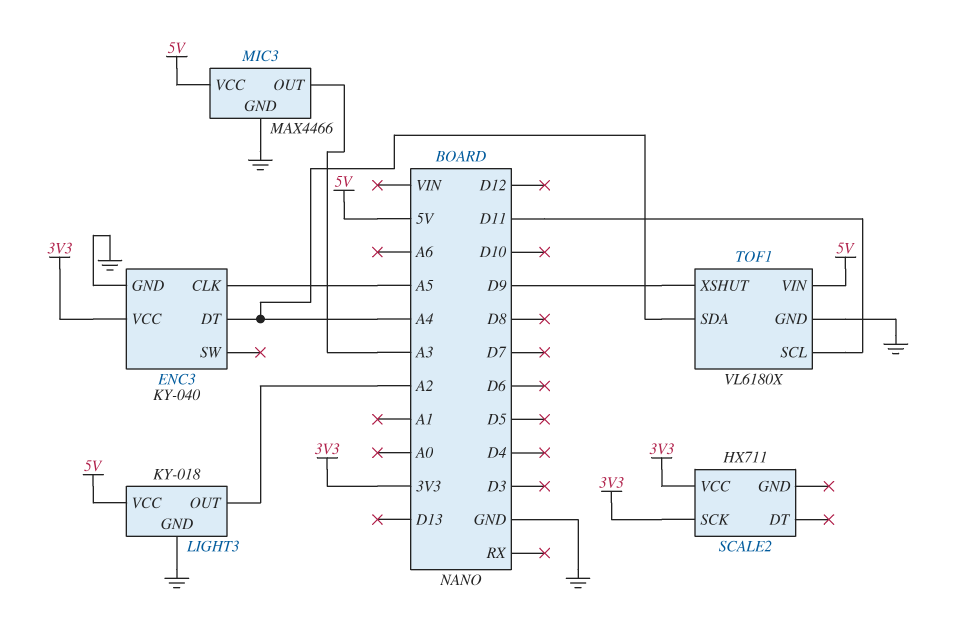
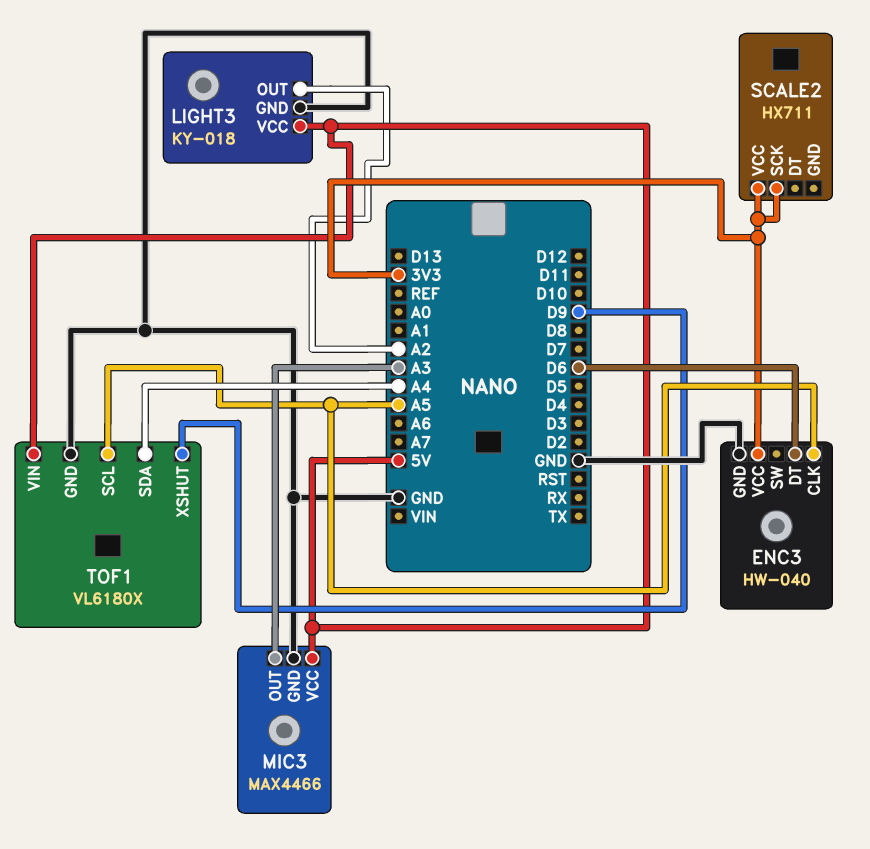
ENC3: KY-040 -> HW-040
ENC3 pin DT: A4 -> D6
TOF1 pin SCL: D11 -> A5

